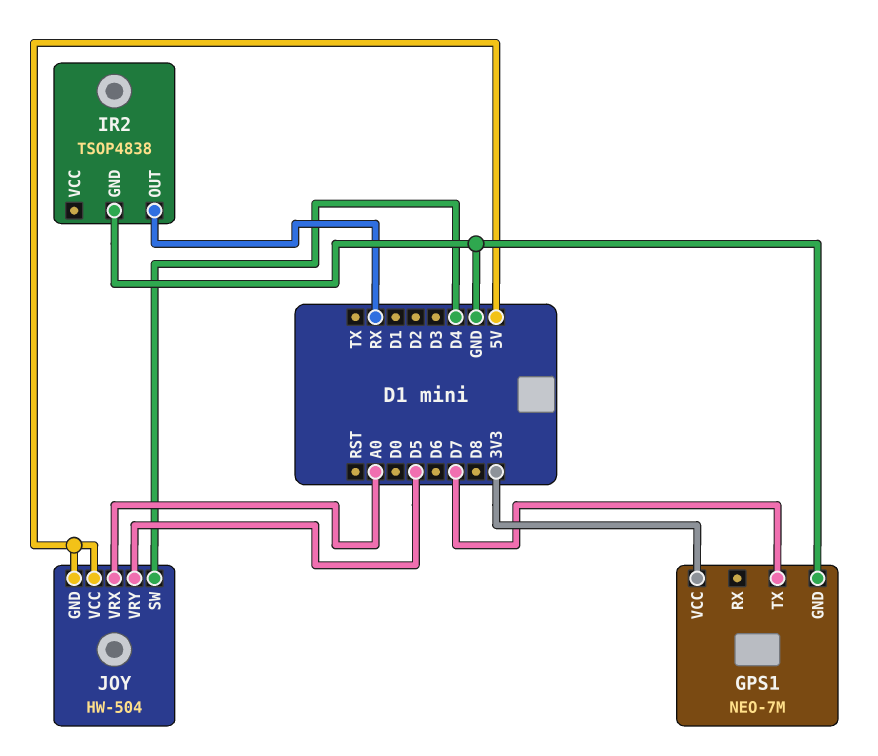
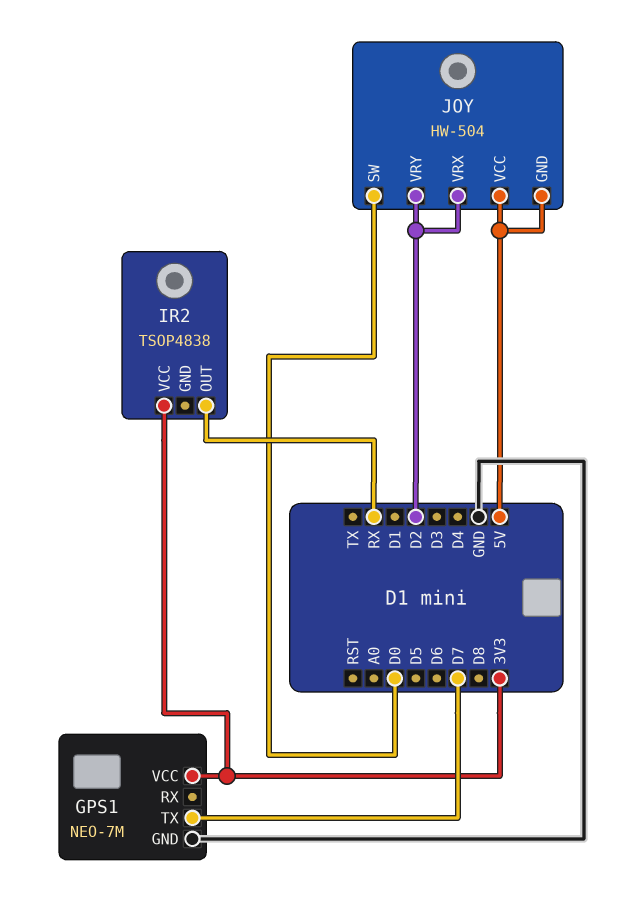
IR2 pin GND: GND -> none
IR2 pin VCC: none -> 3V3
JOY pin SW: D4 -> D0
JOY pin VRX: A0 -> D2
JOY pin VRY: D5 -> D2

